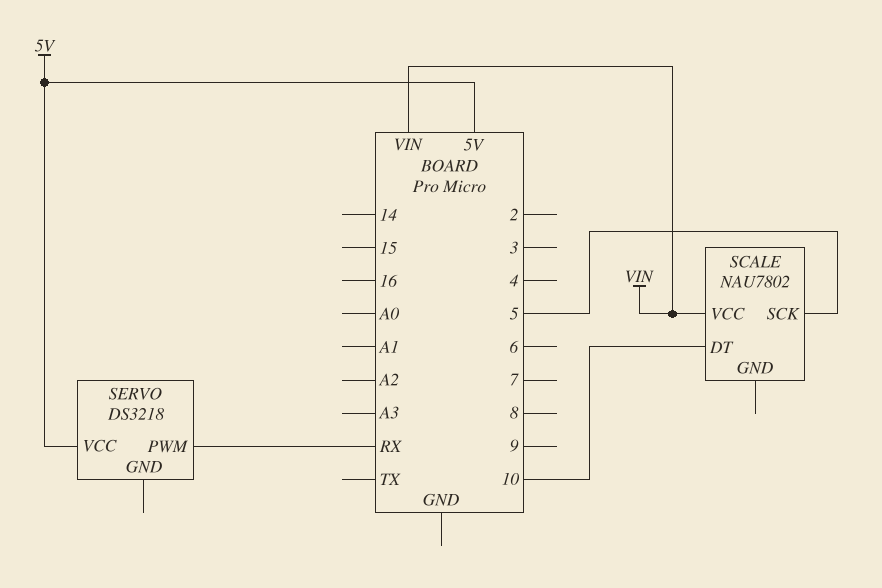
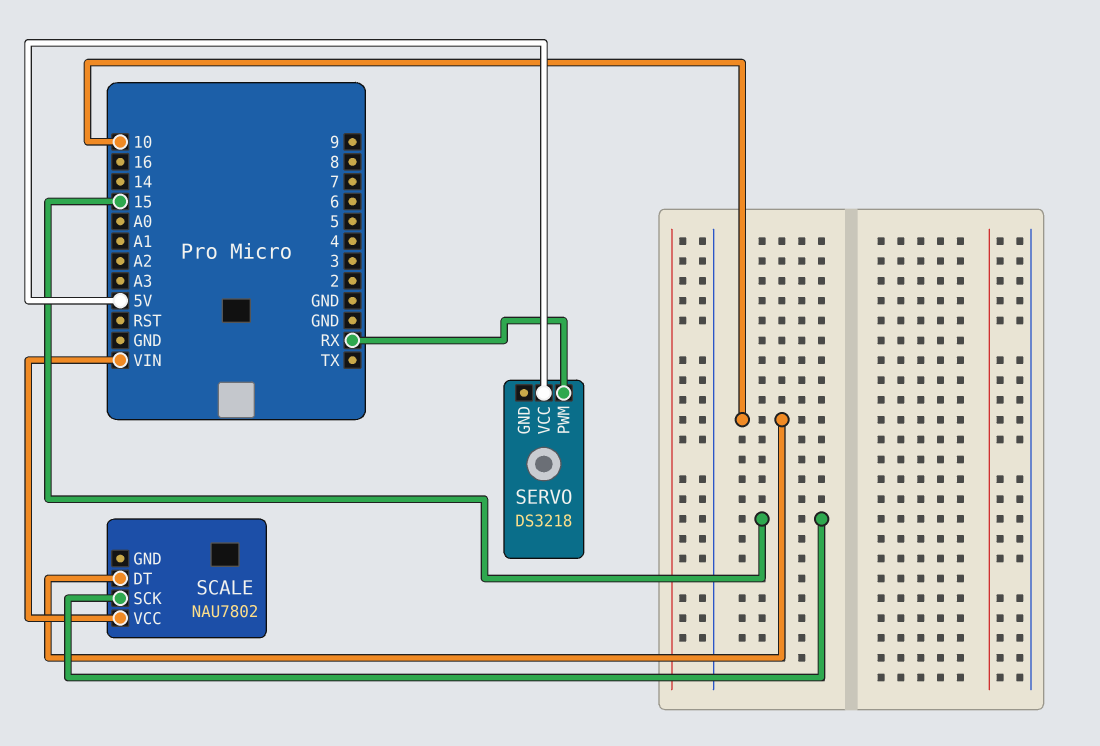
SCALE pin SCK: 5 -> 15

